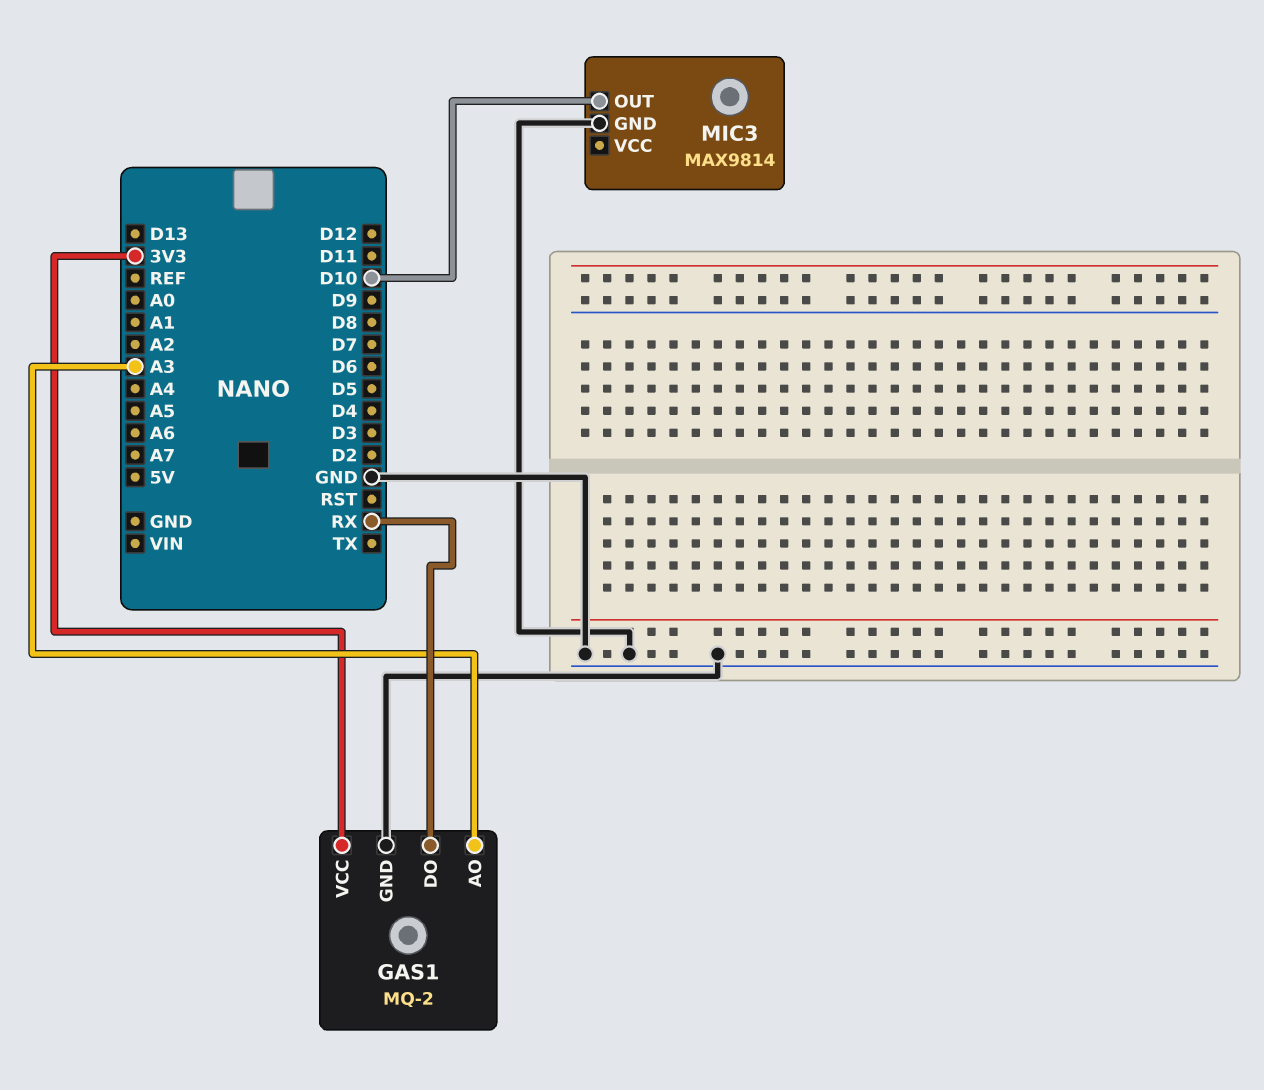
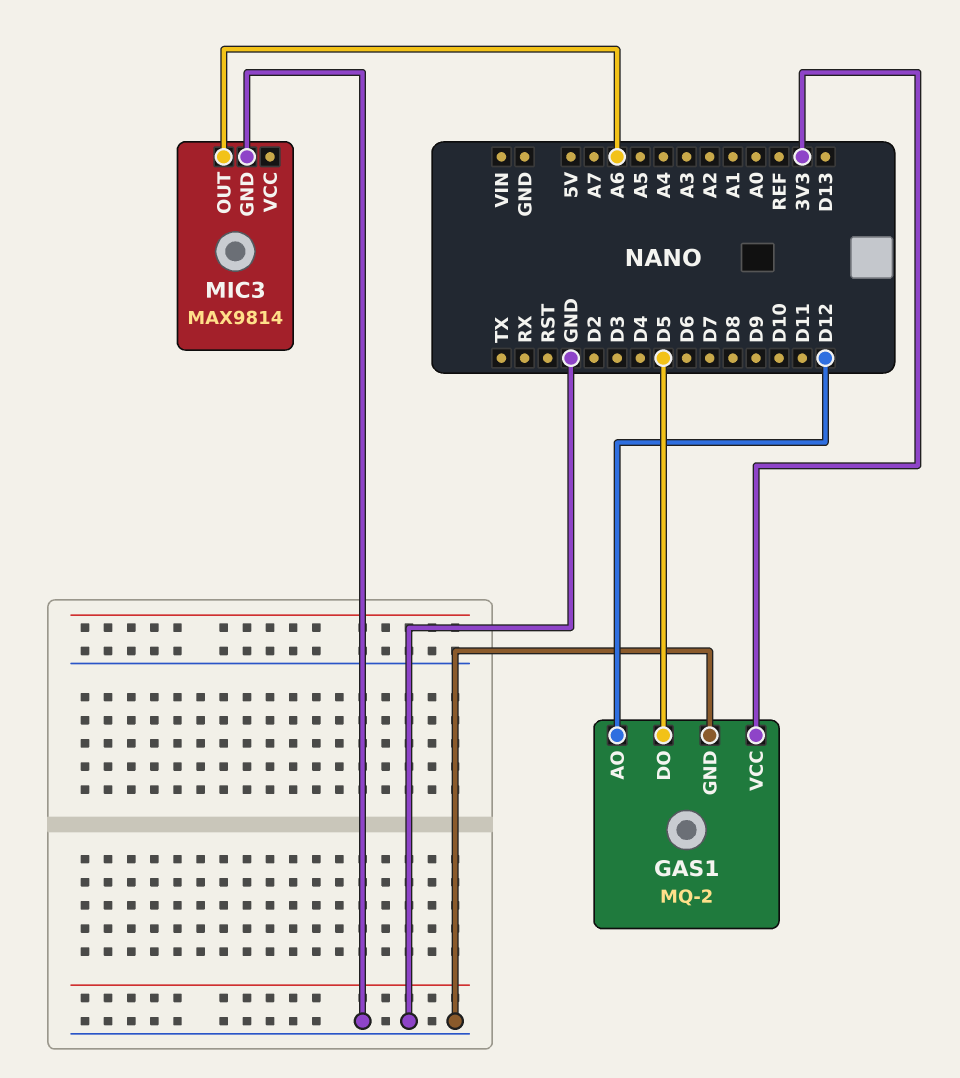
GAS1 pin AO: A3 -> D12
GAS1 pin DO: RX -> D5
MIC3 pin OUT: D10 -> A6

